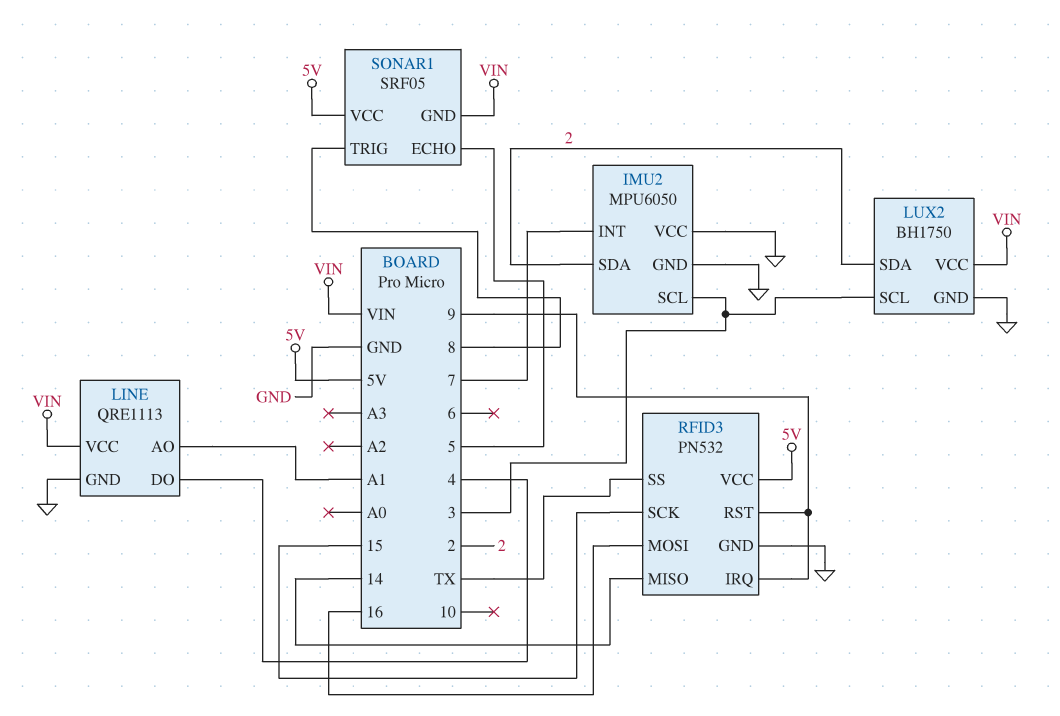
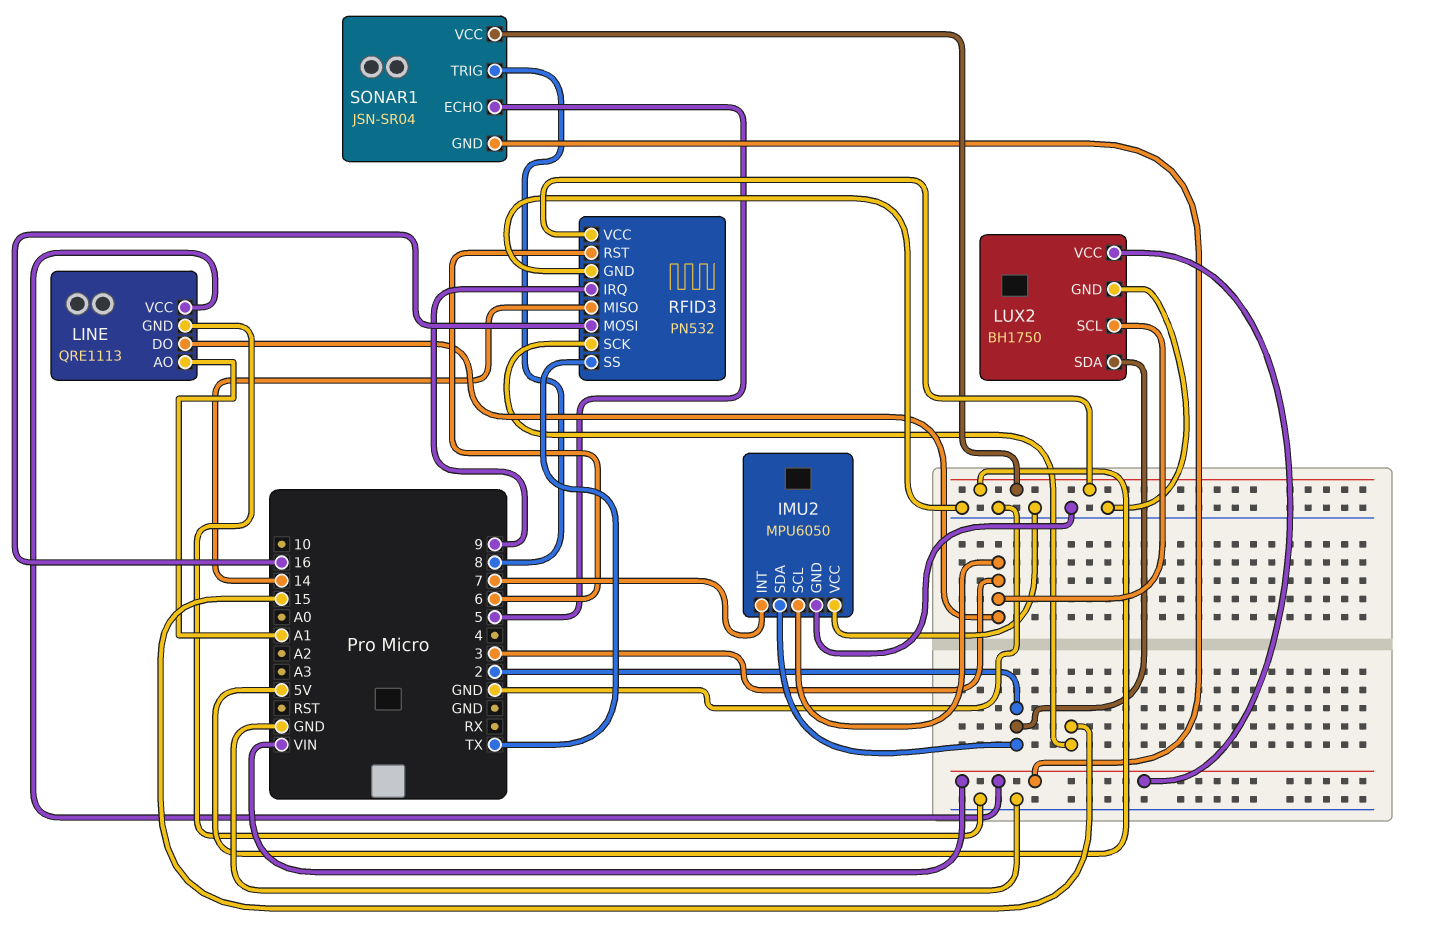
LINE pin DO: 4 -> 3
RFID3 pin RST: 9 -> 6
SONAR1: SRF05 -> JSN-SR04

